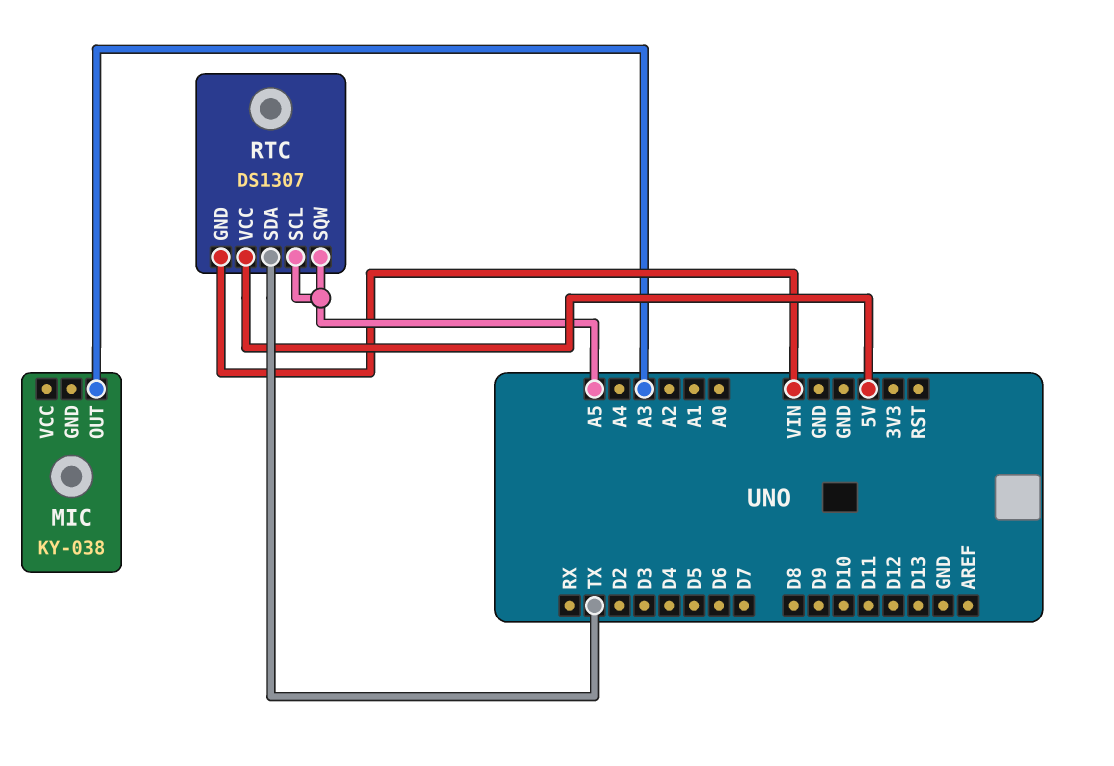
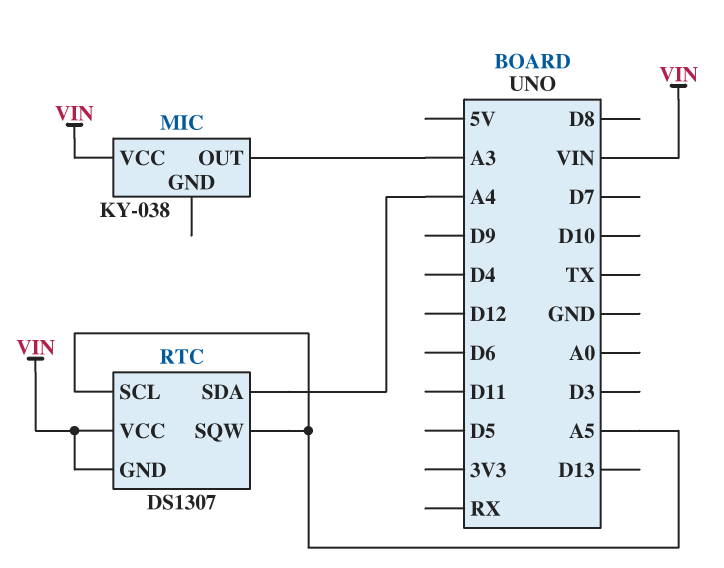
MIC pin VCC: none -> VIN
RTC pin SDA: TX -> A4
RTC pin VCC: 5V -> VIN

